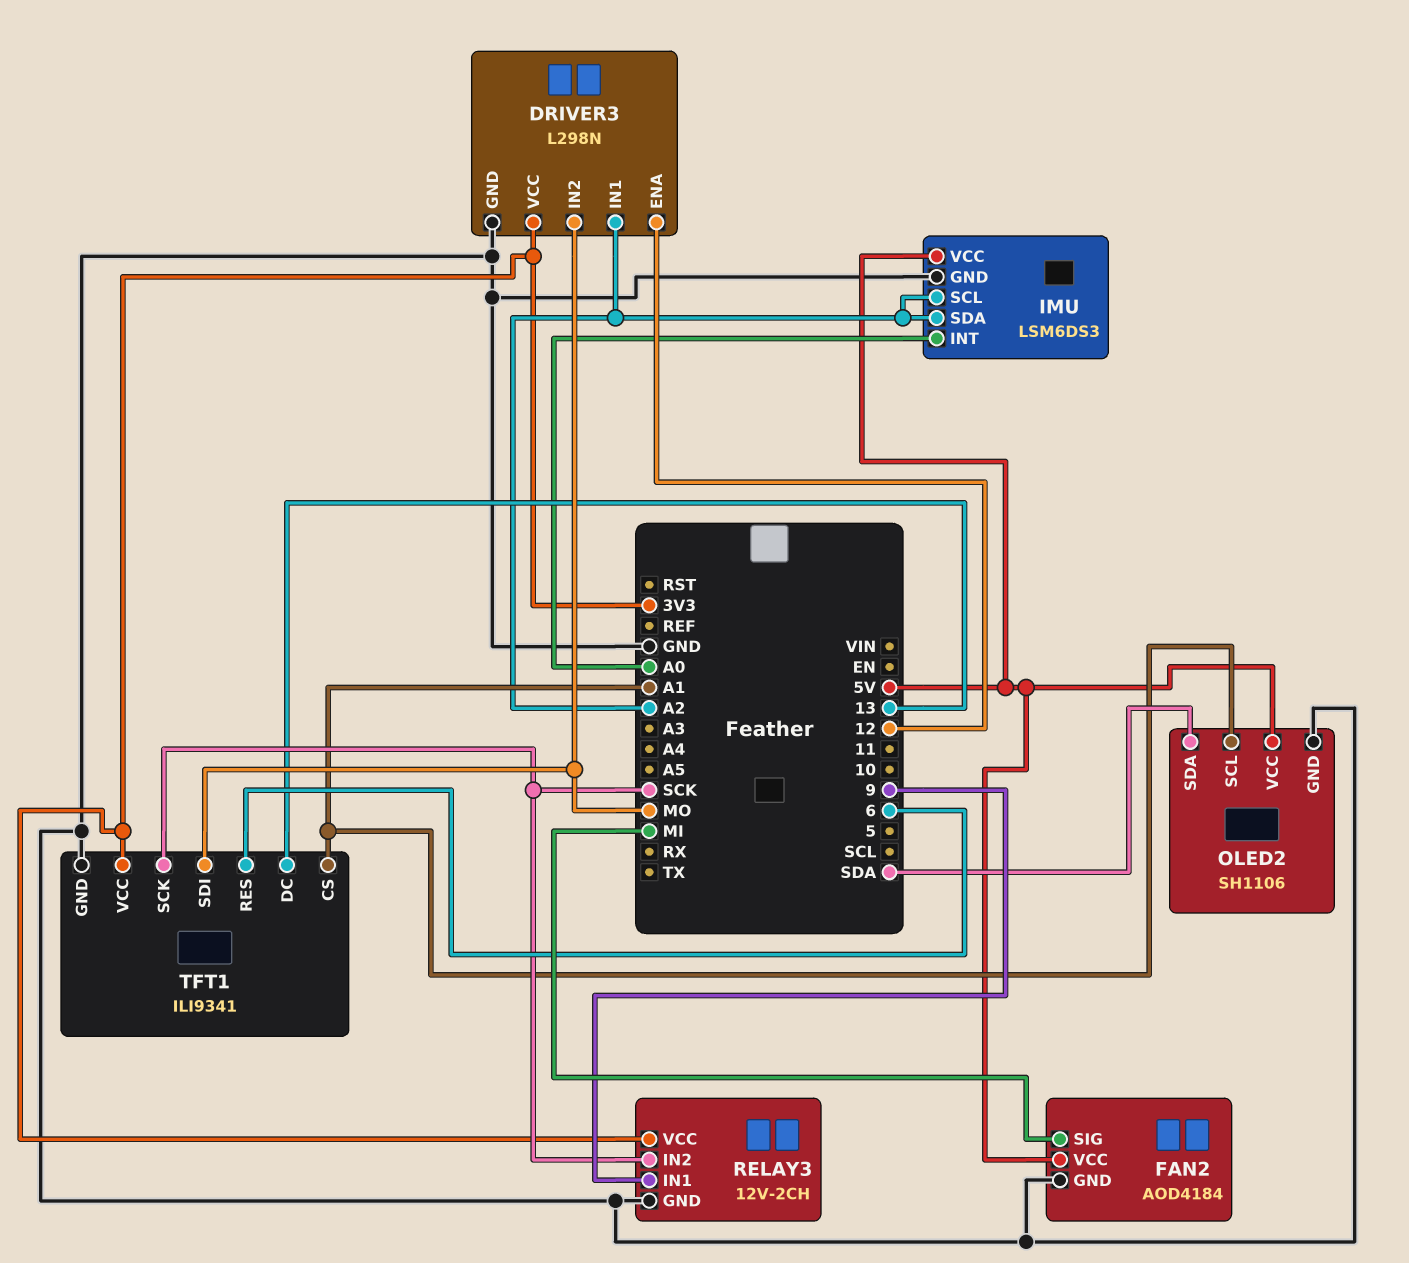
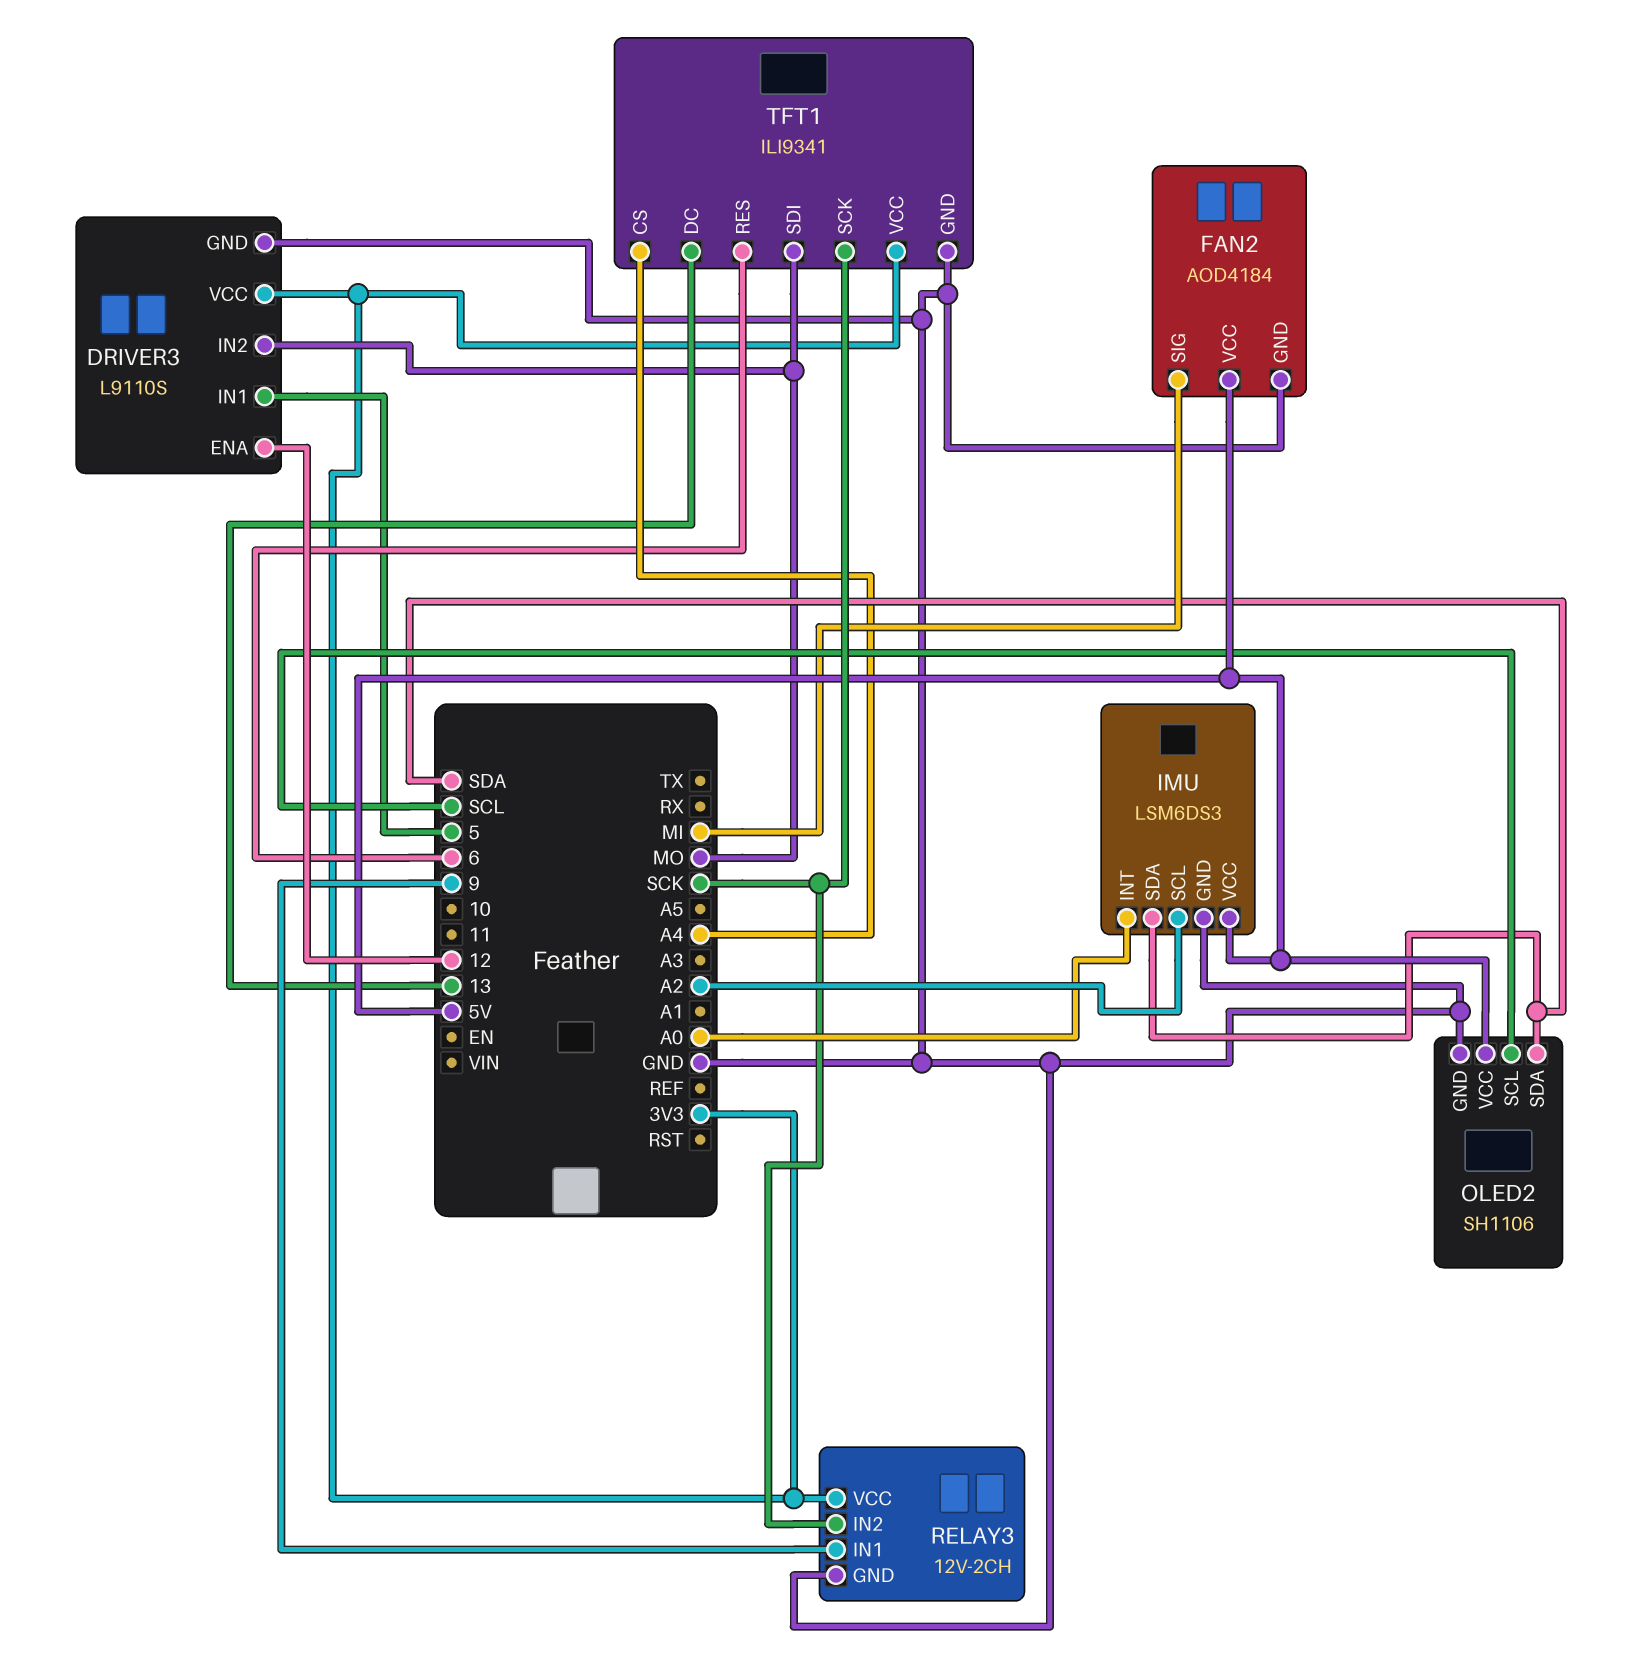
DRIVER3: L298N -> L9110S
DRIVER3 pin IN1: A2 -> 5
IMU pin SDA: A2 -> SDA
OLED2 pin SCL: A1 -> SCL
TFT1 pin CS: A1 -> A4

